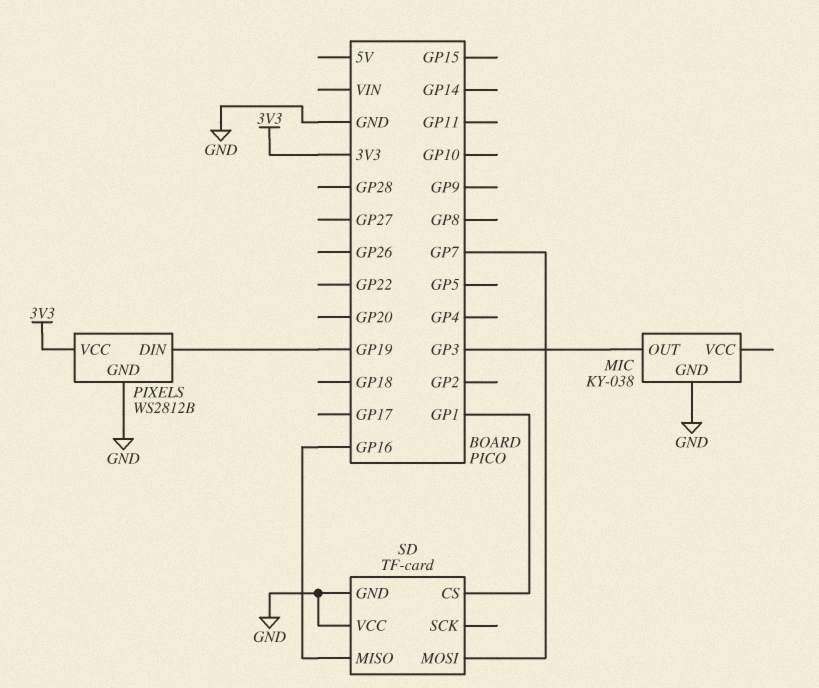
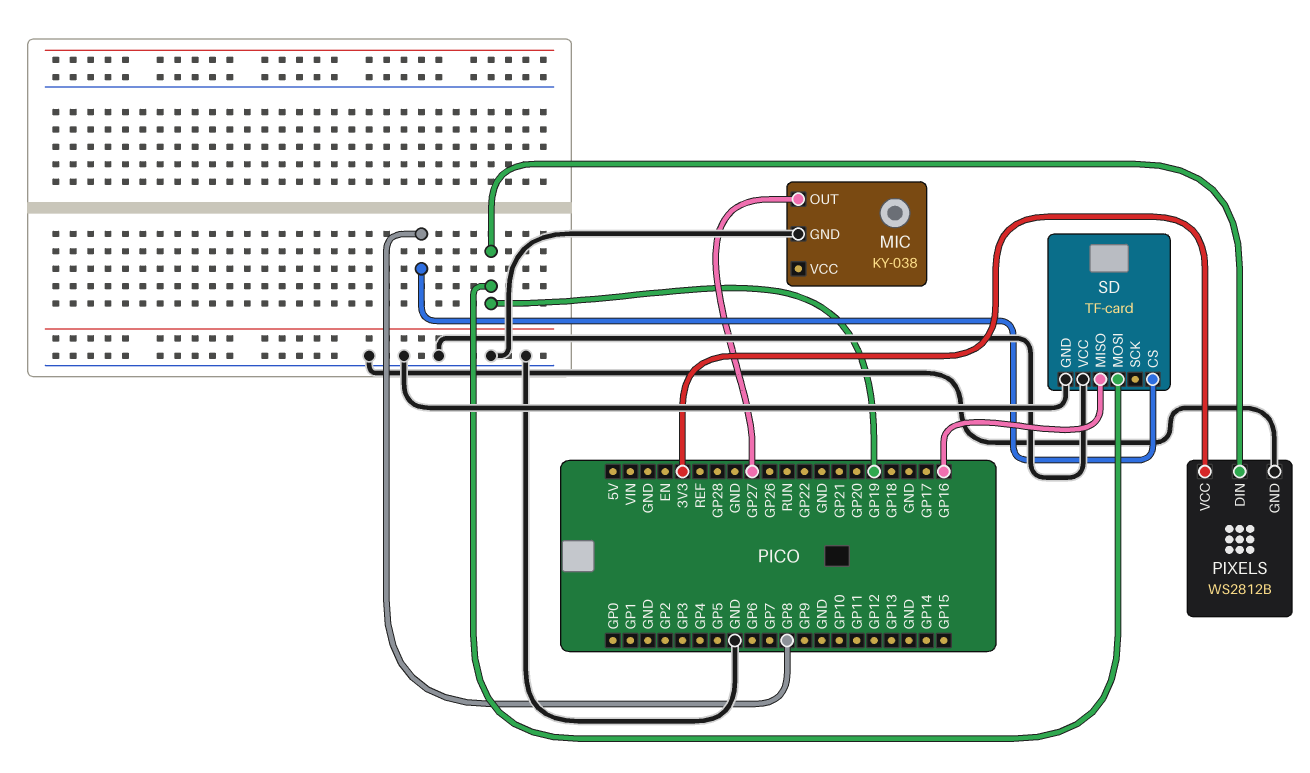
MIC pin OUT: GP3 -> GP27
SD pin CS: GP1 -> GP8
SD pin MOSI: GP7 -> GP19

